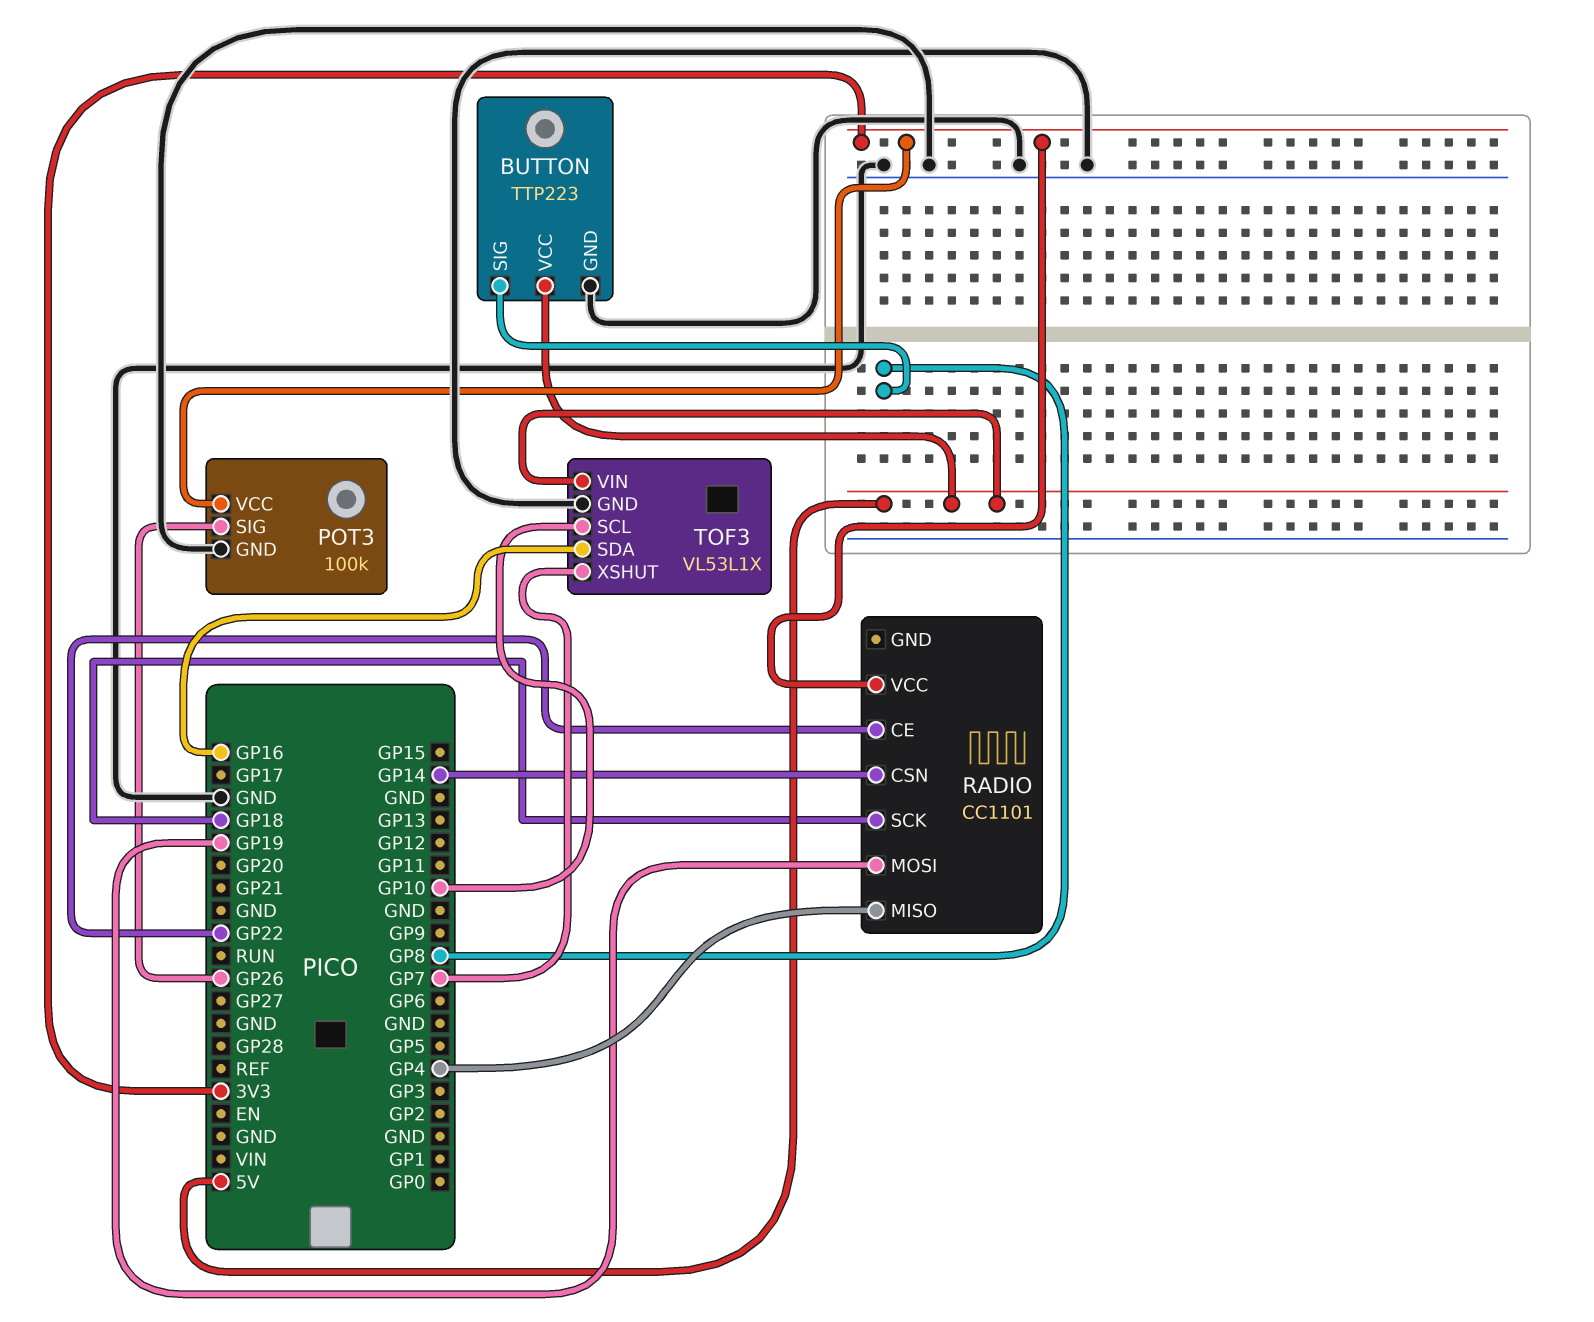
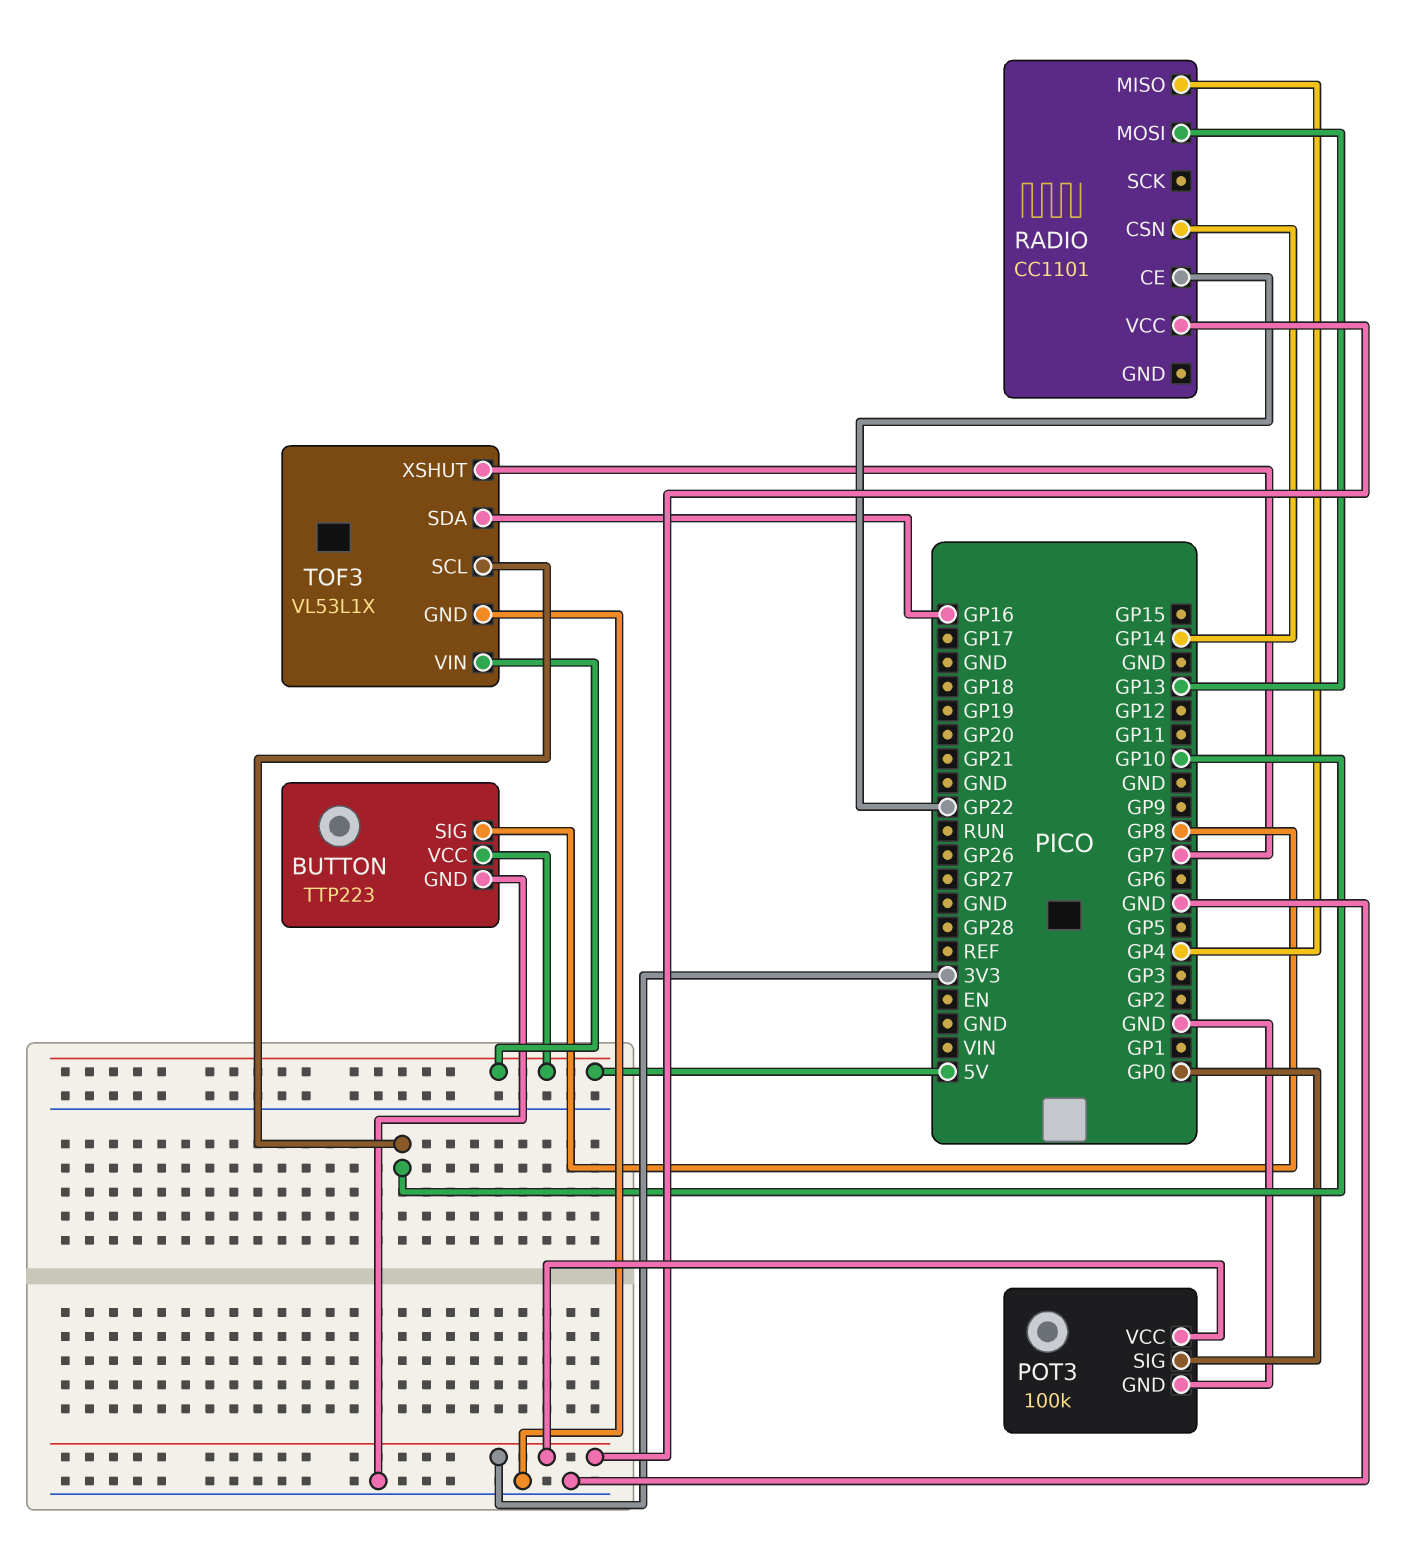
POT3 pin SIG: GP26 -> GP0
RADIO pin MOSI: GP19 -> GP13
RADIO pin SCK: GP18 -> none

